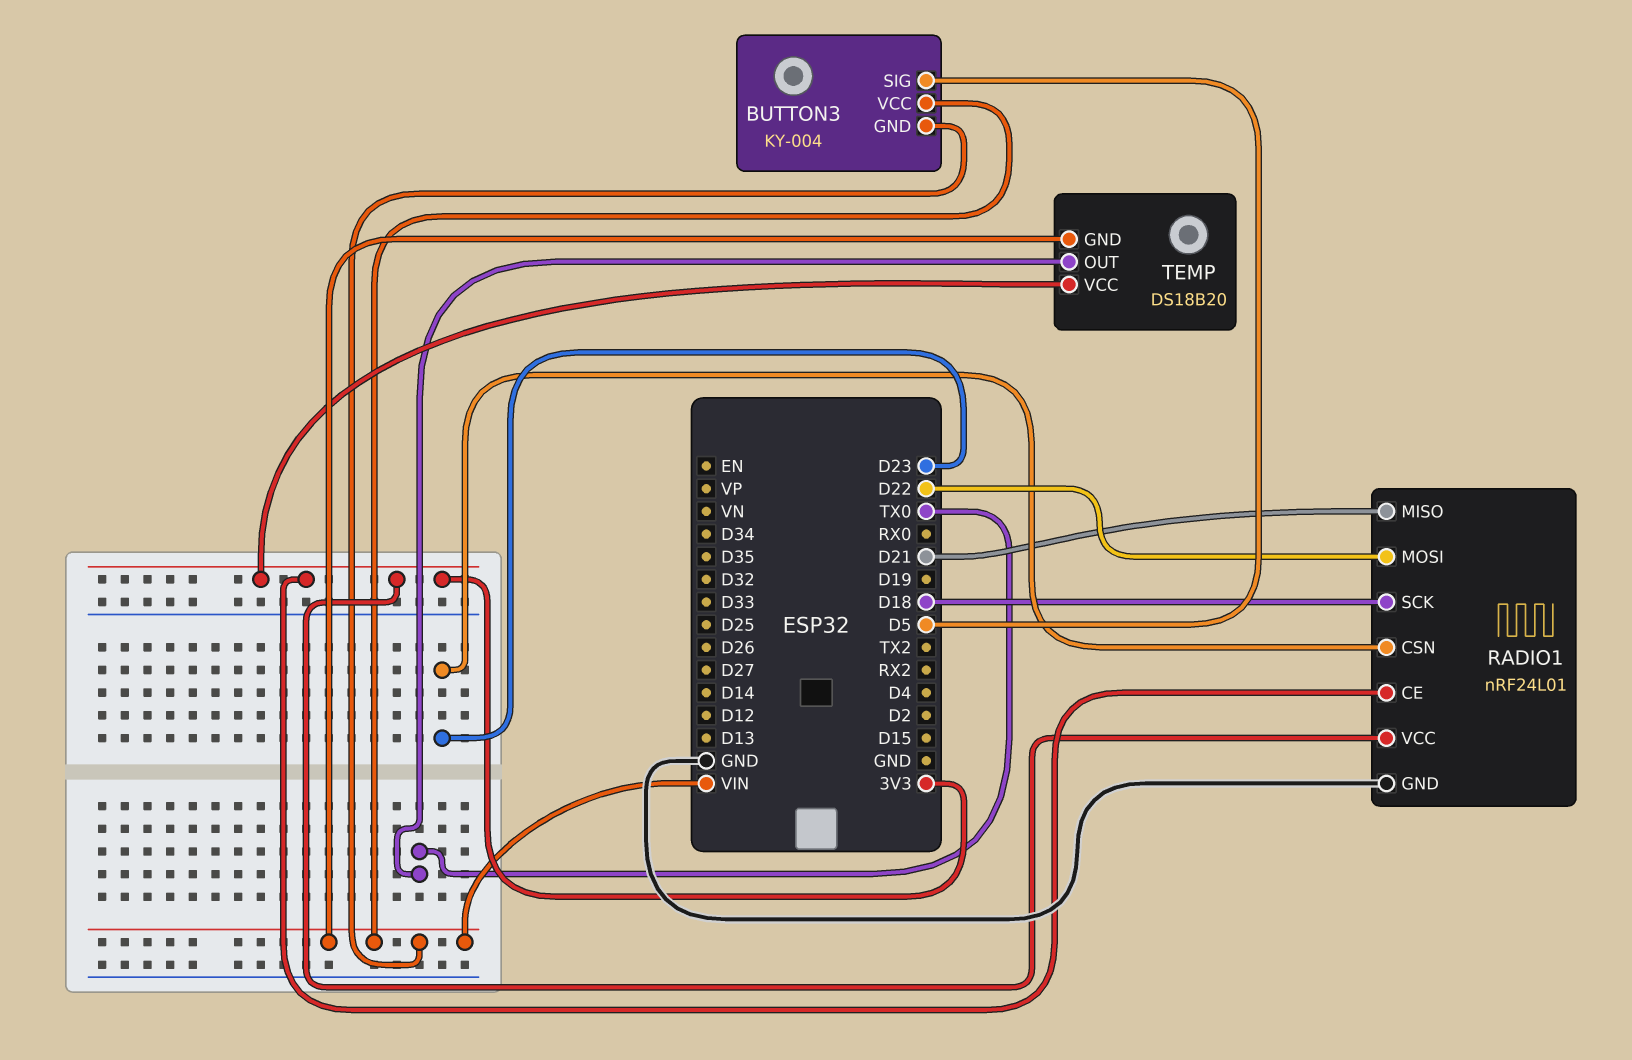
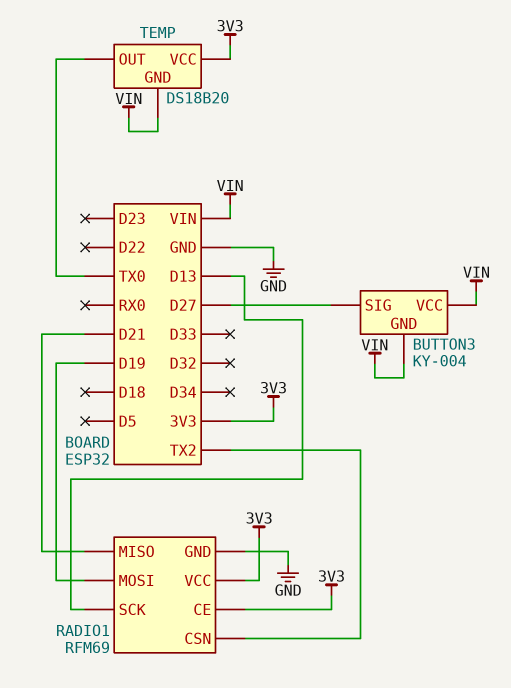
BUTTON3 pin SIG: D5 -> D27
RADIO1: nRF24L01 -> RFM69
RADIO1 pin CSN: D23 -> TX2
RADIO1 pin MOSI: D22 -> D19
RADIO1 pin SCK: D18 -> D13

